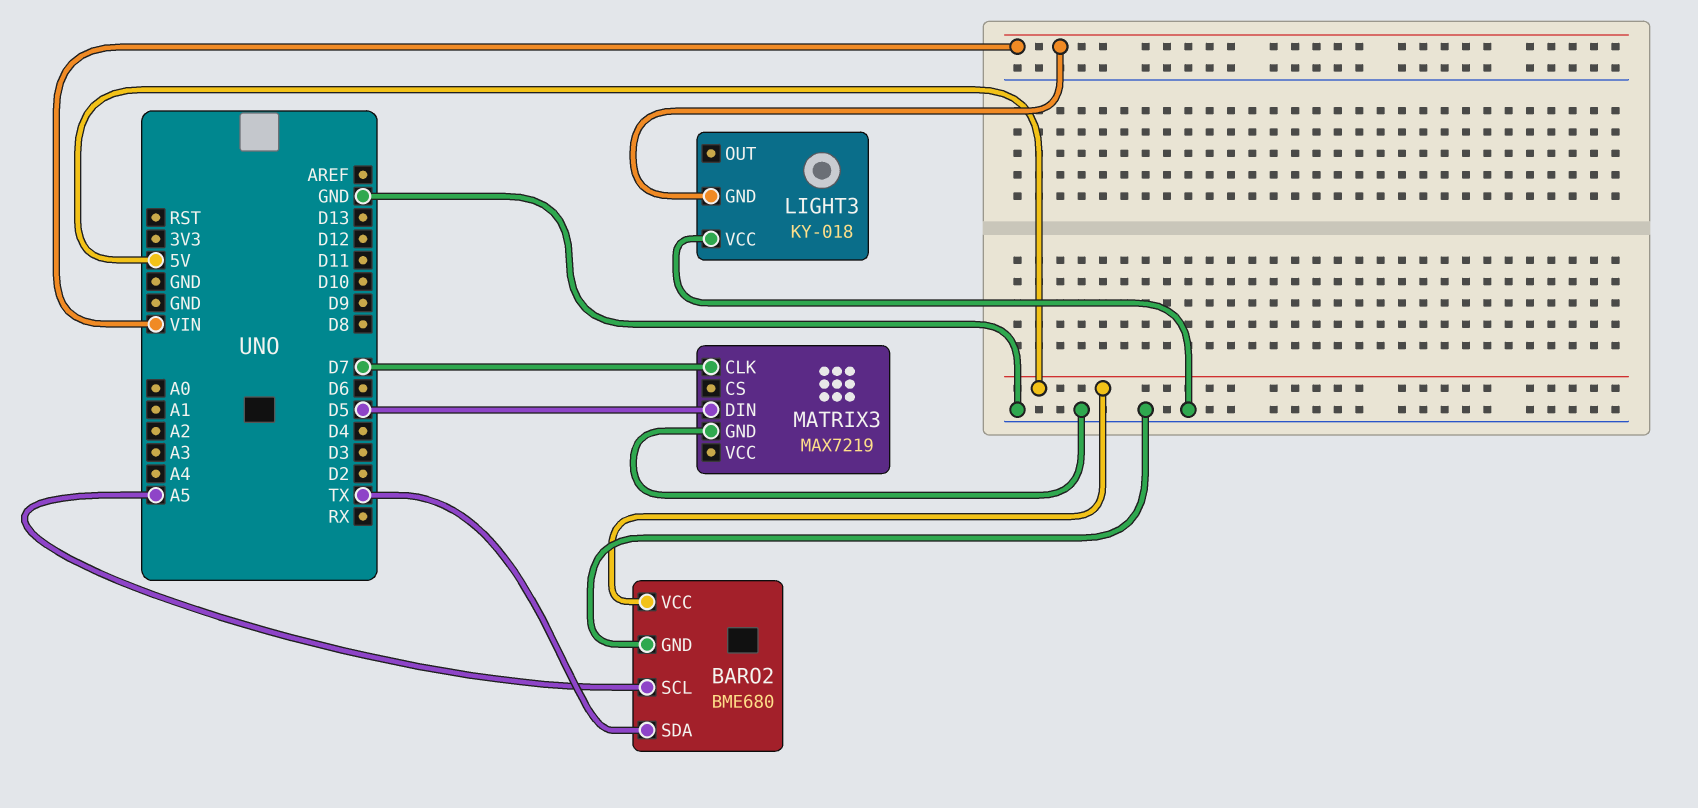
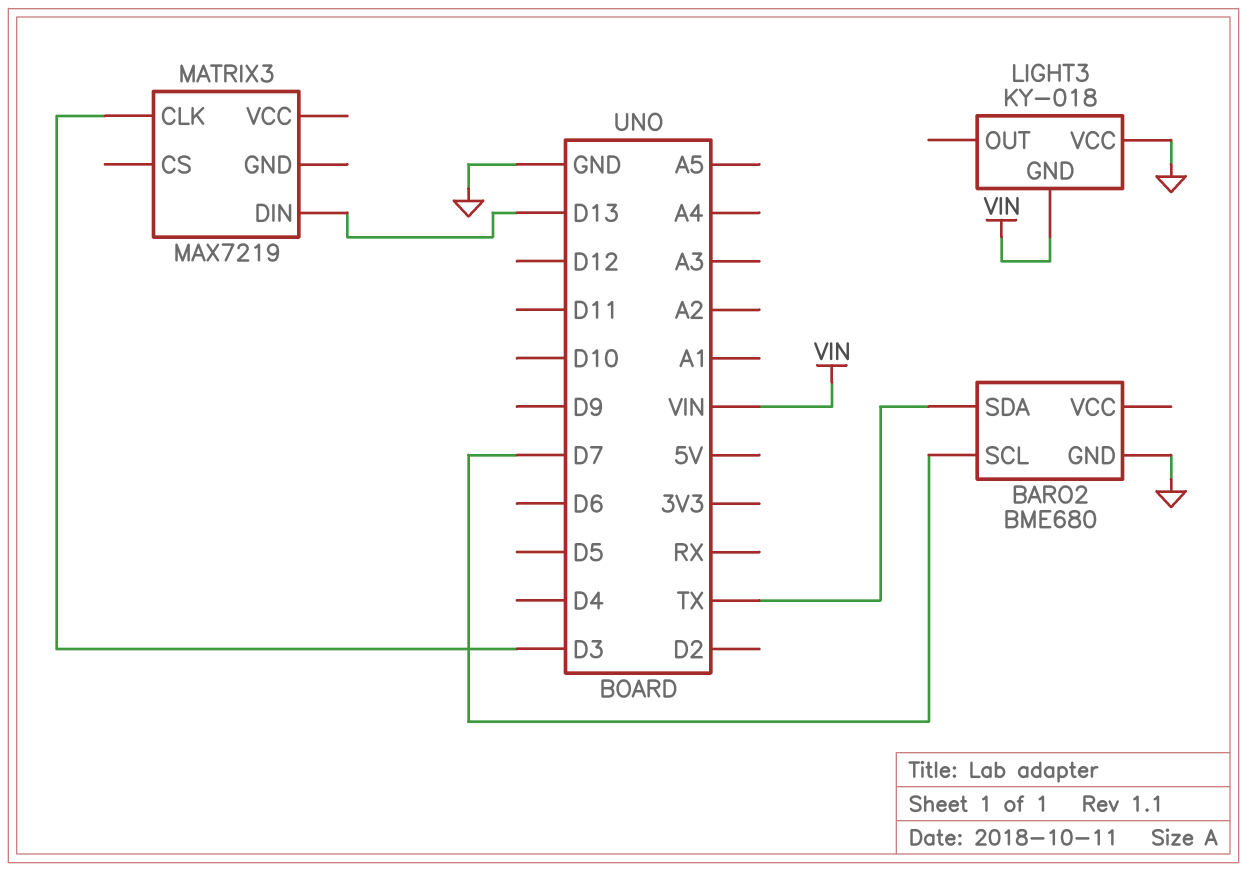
BARO2 pin SCL: A5 -> D7
BARO2 pin VCC: 5V -> none
MATRIX3 pin CLK: D7 -> D3
MATRIX3 pin DIN: D5 -> D13
MATRIX3 pin GND: GND -> none

